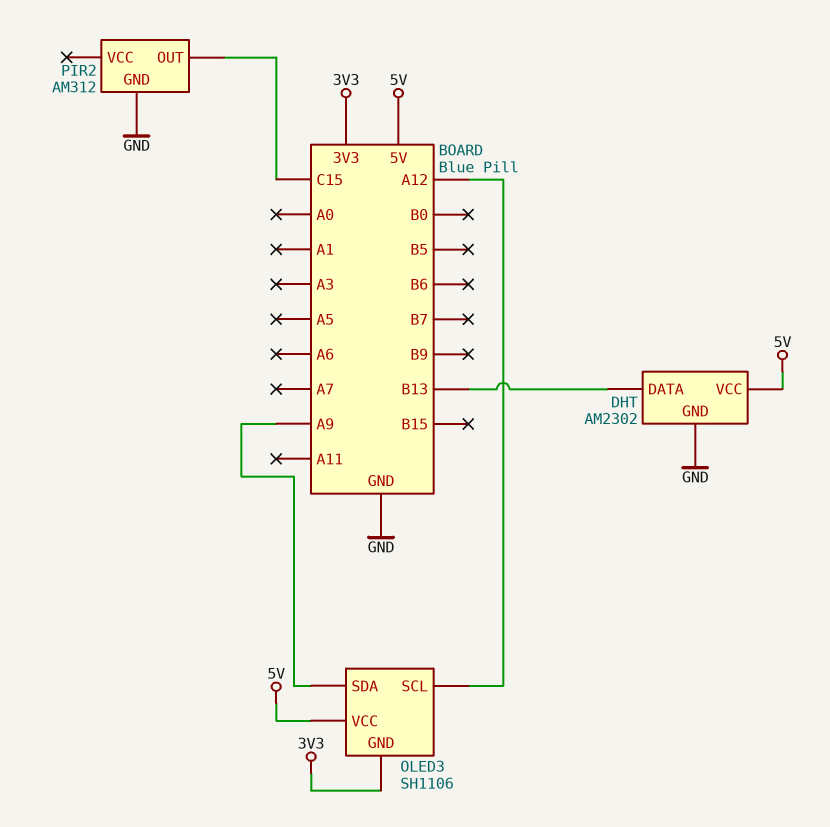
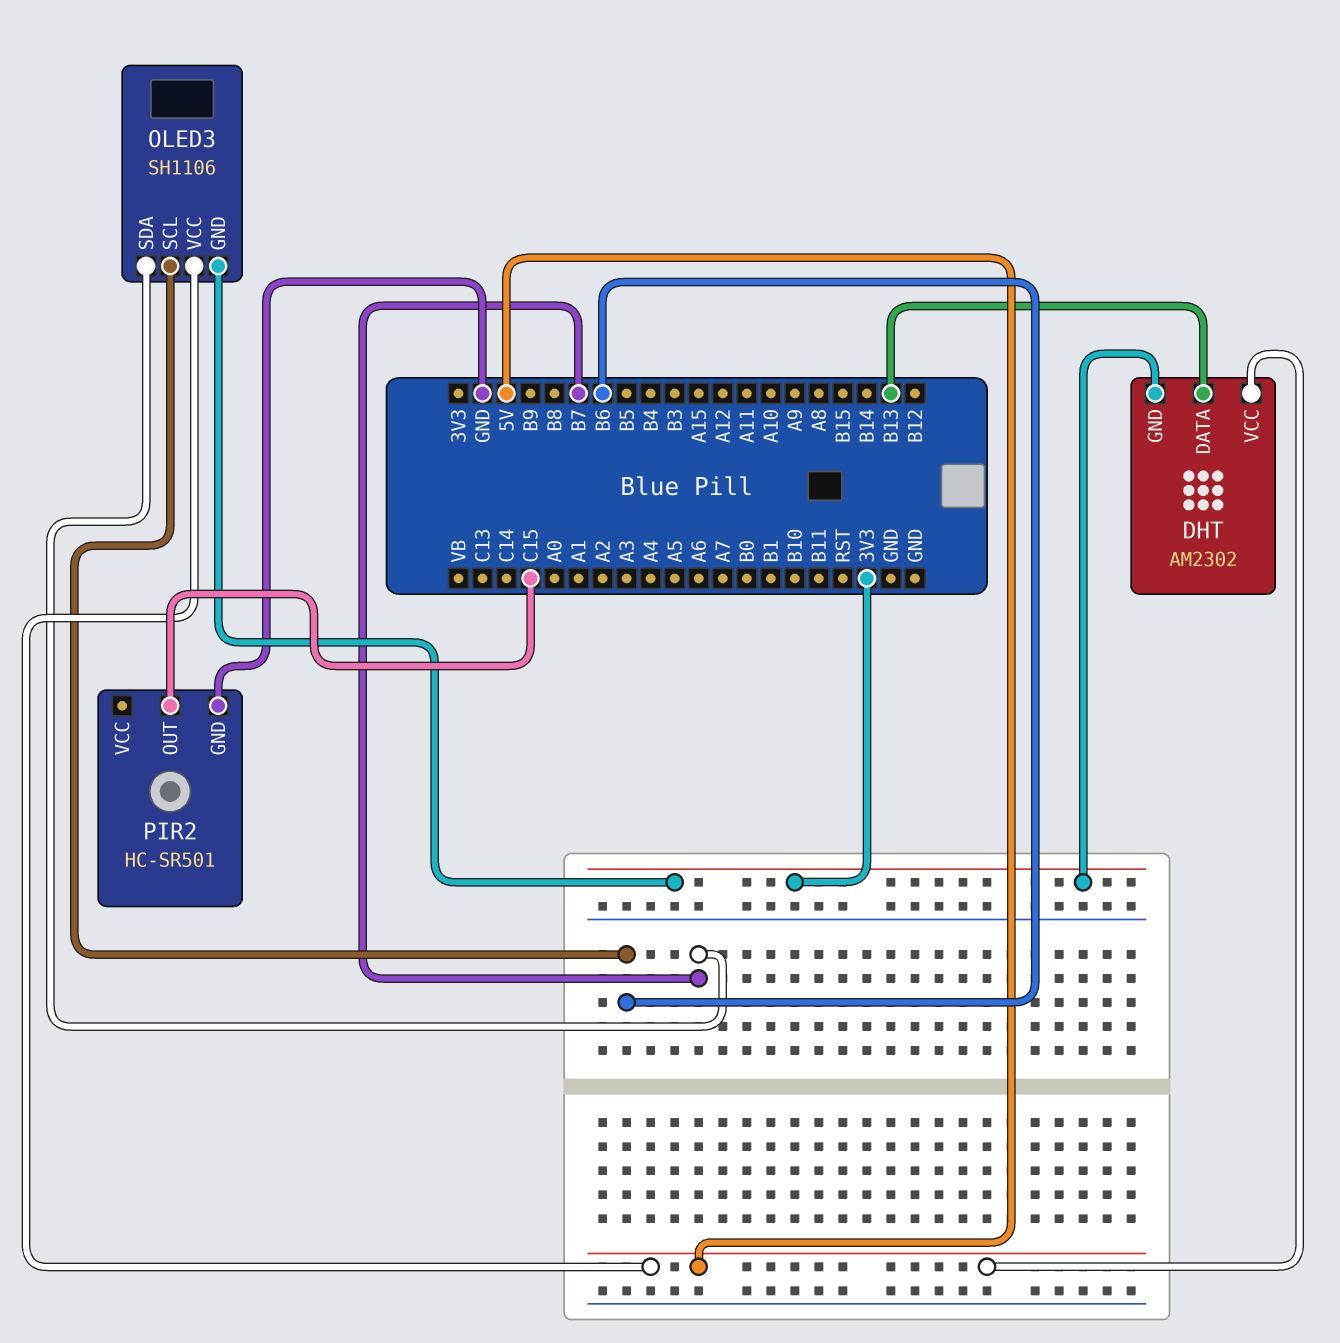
DHT pin GND: GND -> 3V3
OLED3 pin SCL: A12 -> B6
OLED3 pin SDA: A9 -> B7
PIR2: AM312 -> HC-SR501

